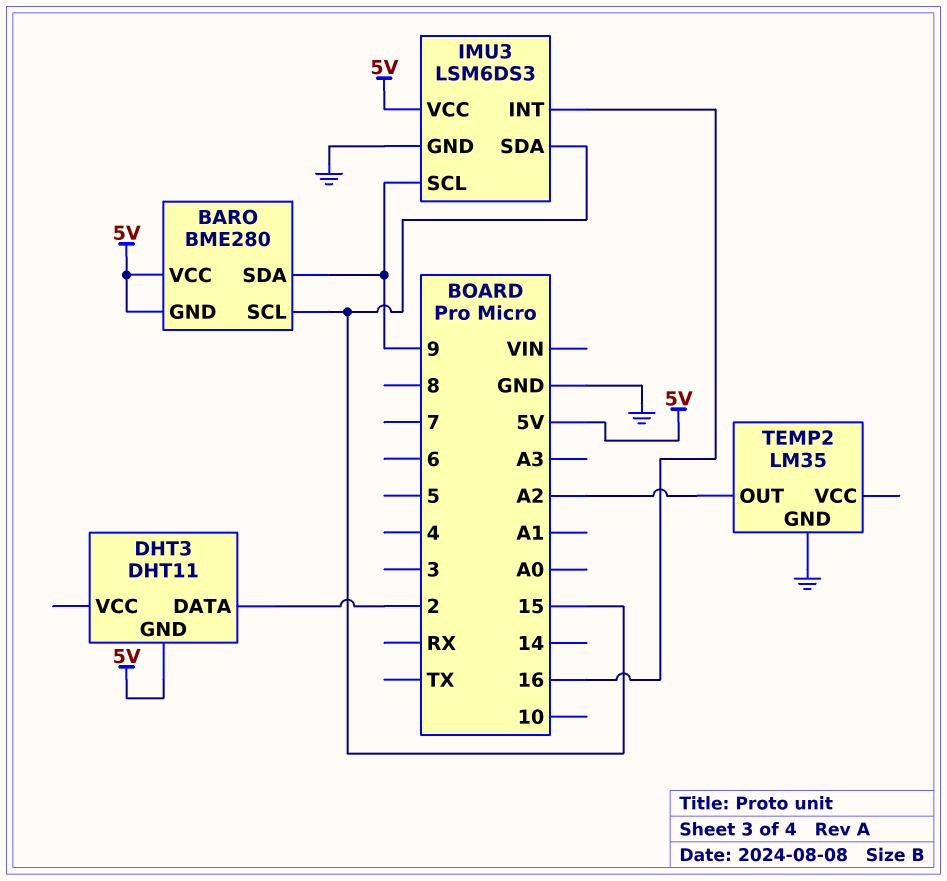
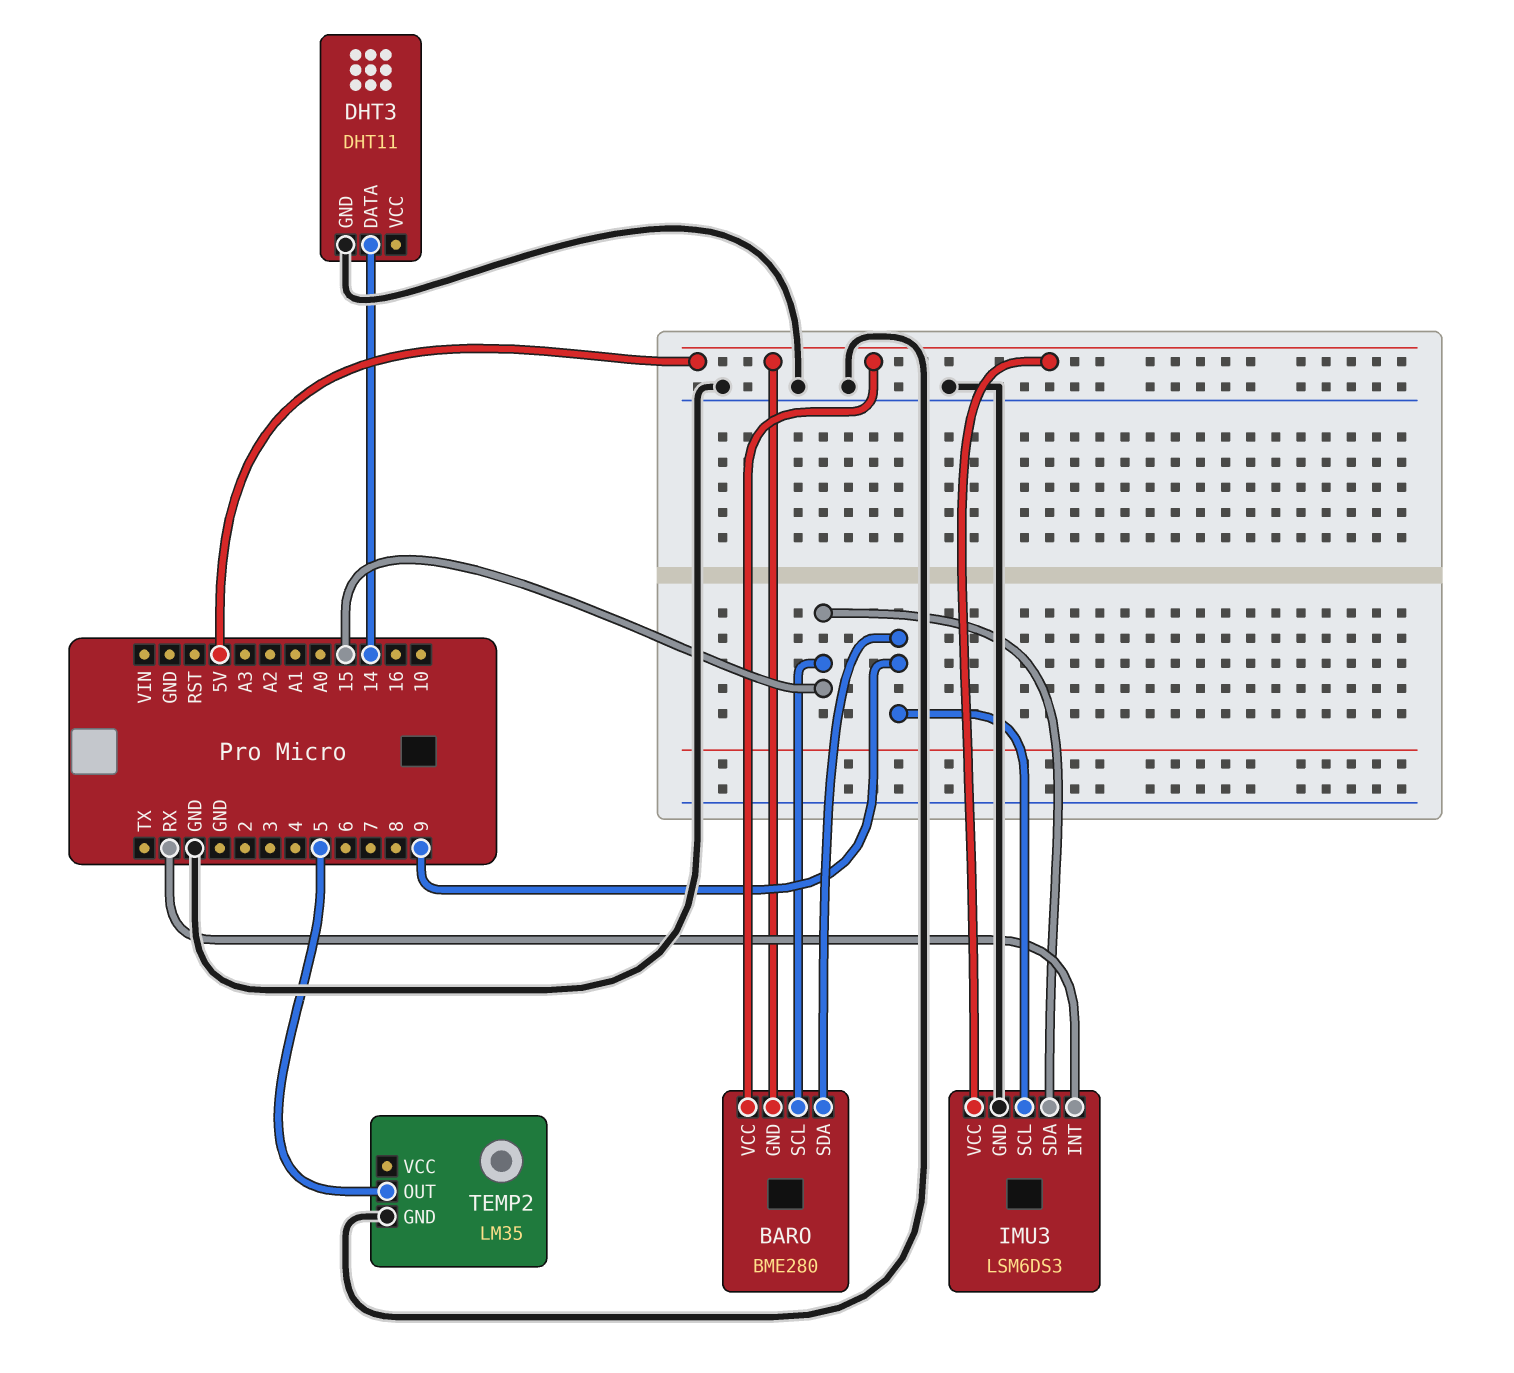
DHT3 pin DATA: 2 -> 14
DHT3 pin GND: 5V -> GND
IMU3 pin INT: 16 -> RX
TEMP2 pin OUT: A2 -> 5

